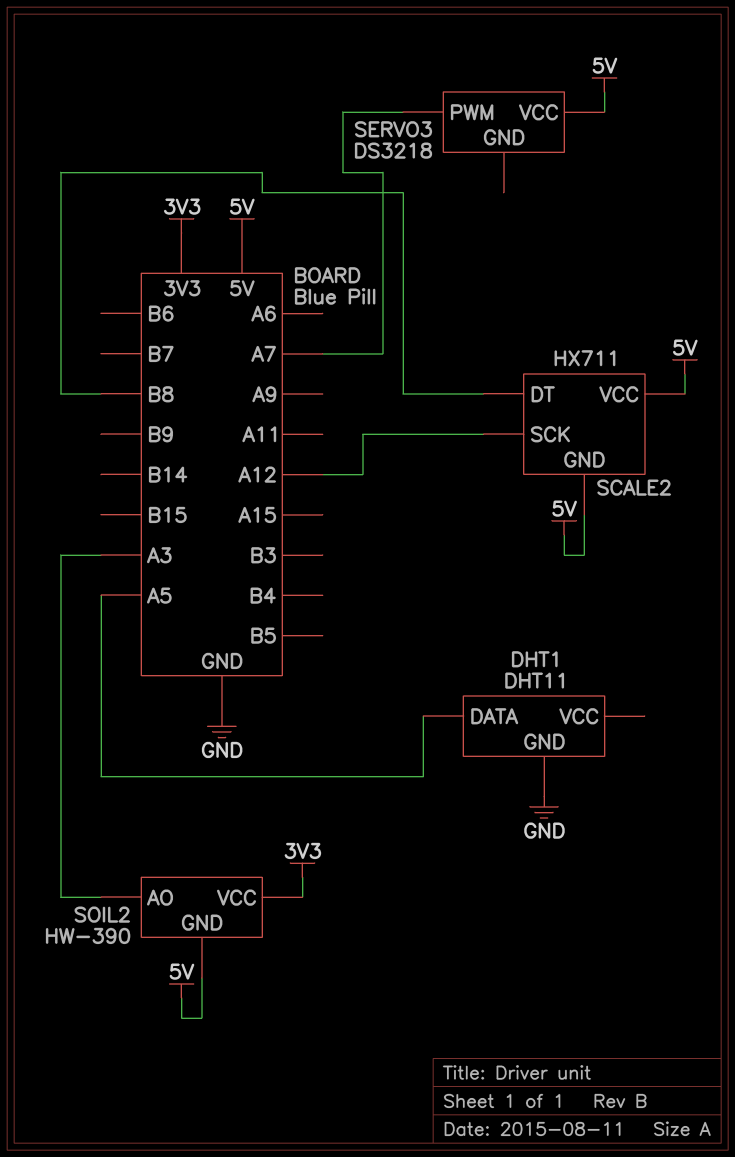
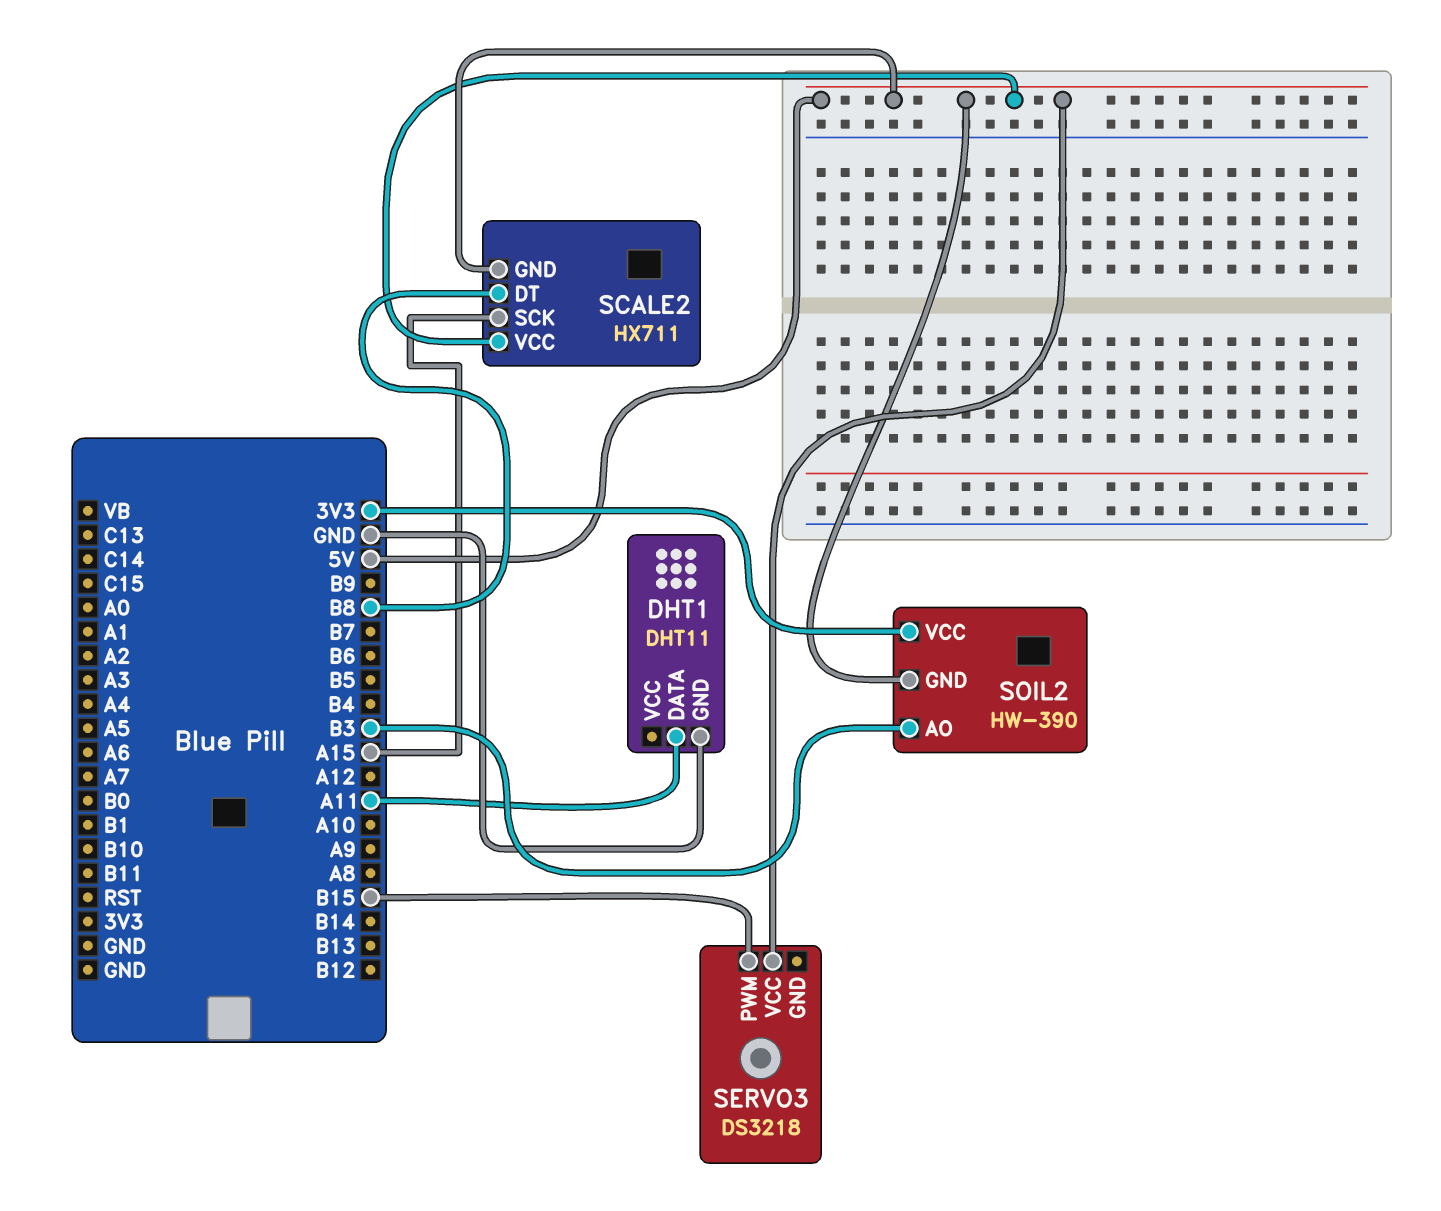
DHT1 pin DATA: A5 -> A11
SCALE2 pin SCK: A12 -> A15
SERVO3 pin PWM: A7 -> B15
SOIL2 pin AO: A3 -> B3

